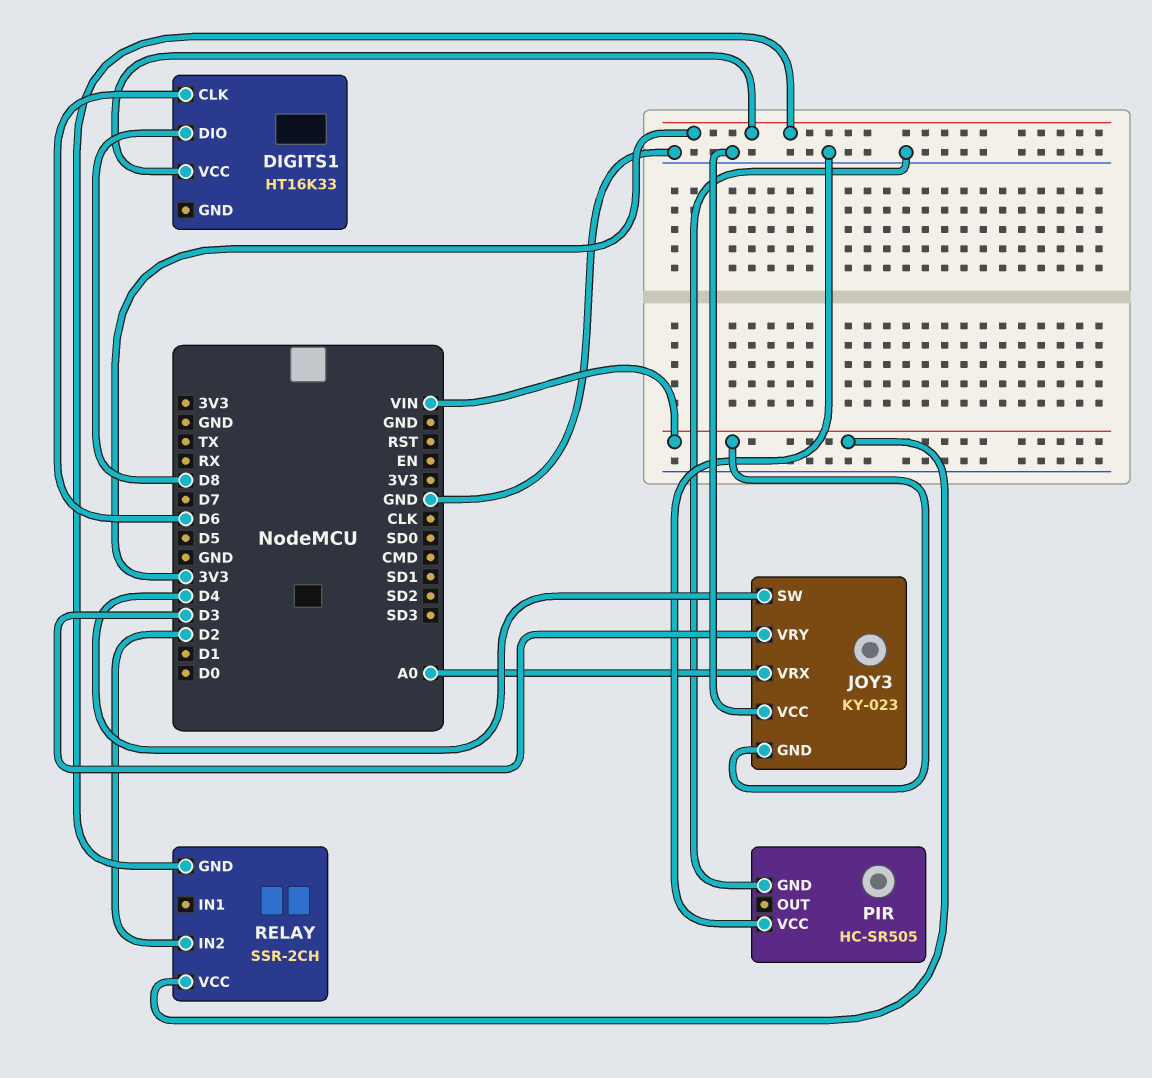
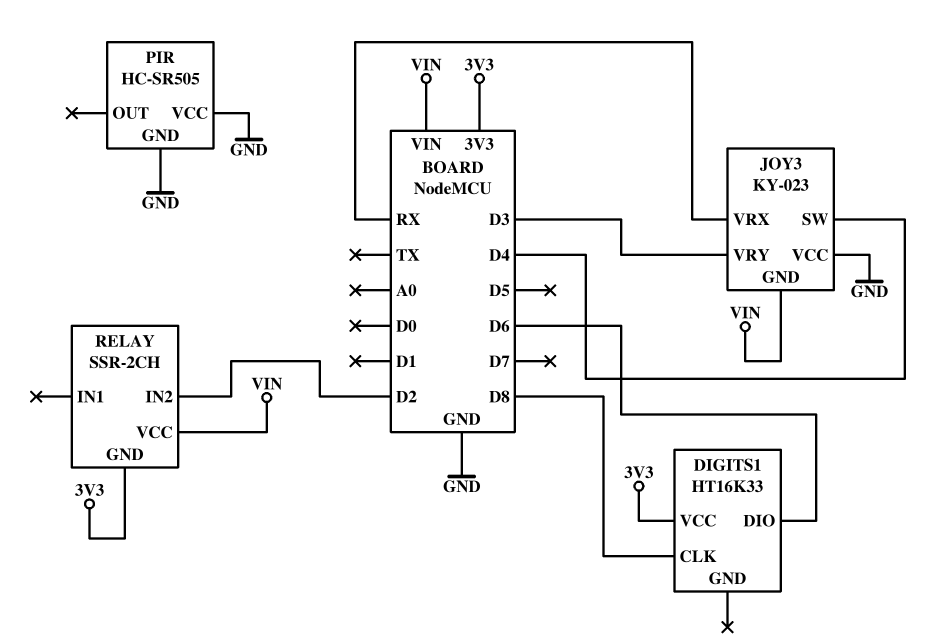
DIGITS1 pin CLK: D6 -> D8
DIGITS1 pin DIO: D8 -> D6
JOY3 pin VRX: A0 -> RX

